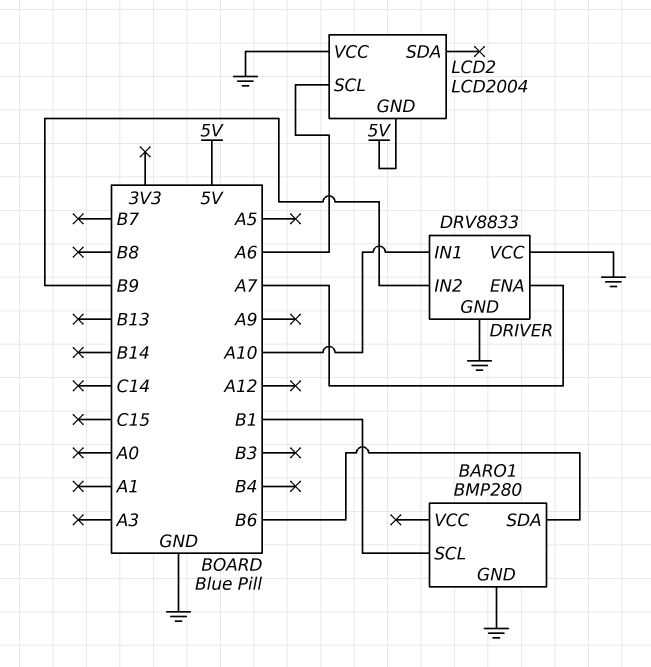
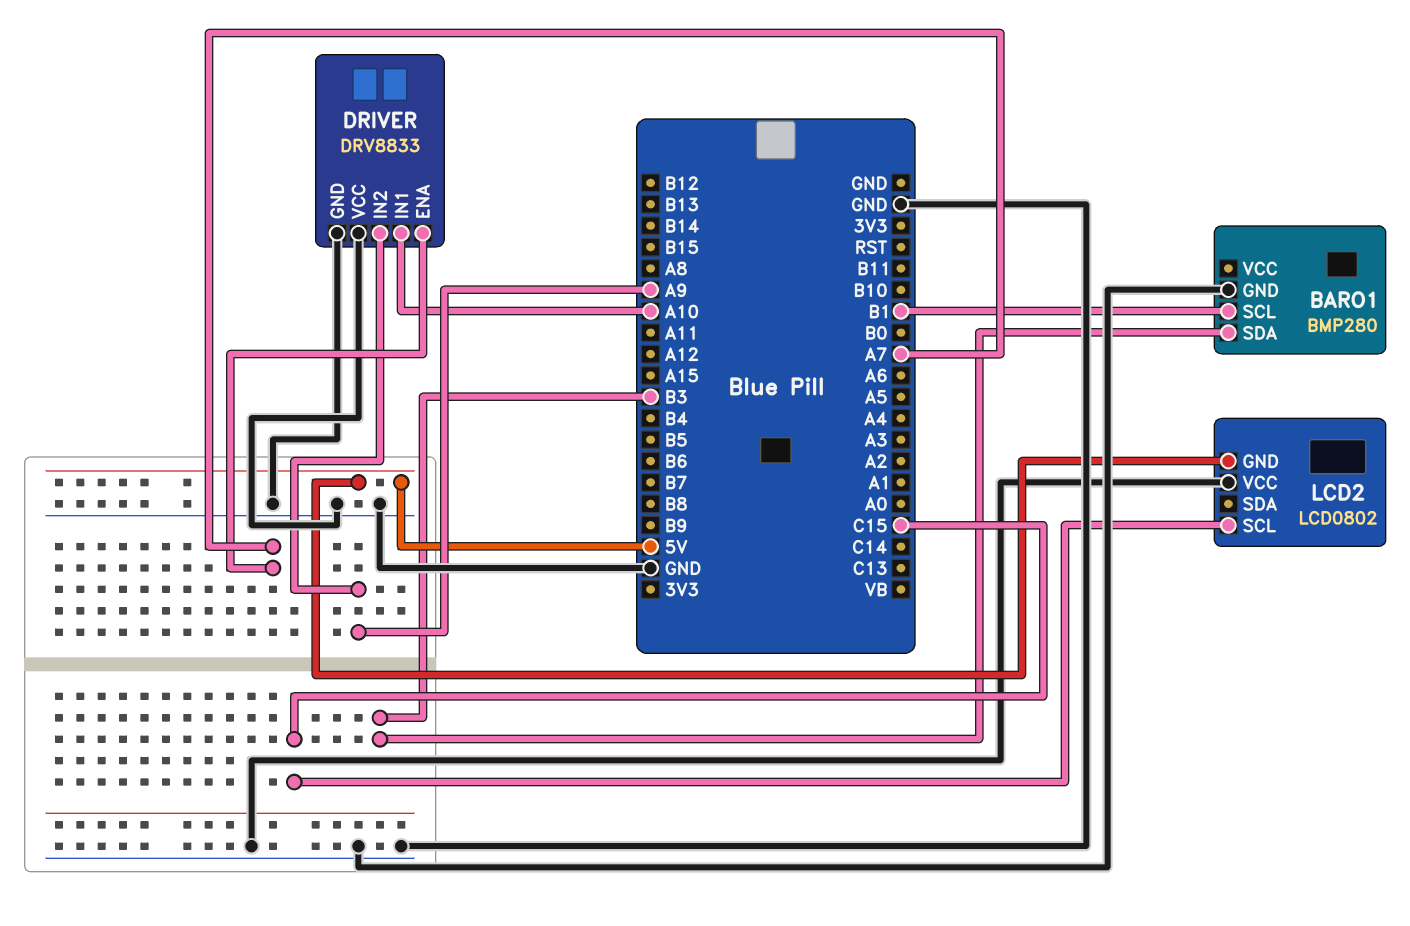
BARO1 pin SDA: B6 -> B3
DRIVER pin IN2: B9 -> A9
LCD2: LCD2004 -> LCD0802
LCD2 pin SCL: A6 -> C15

